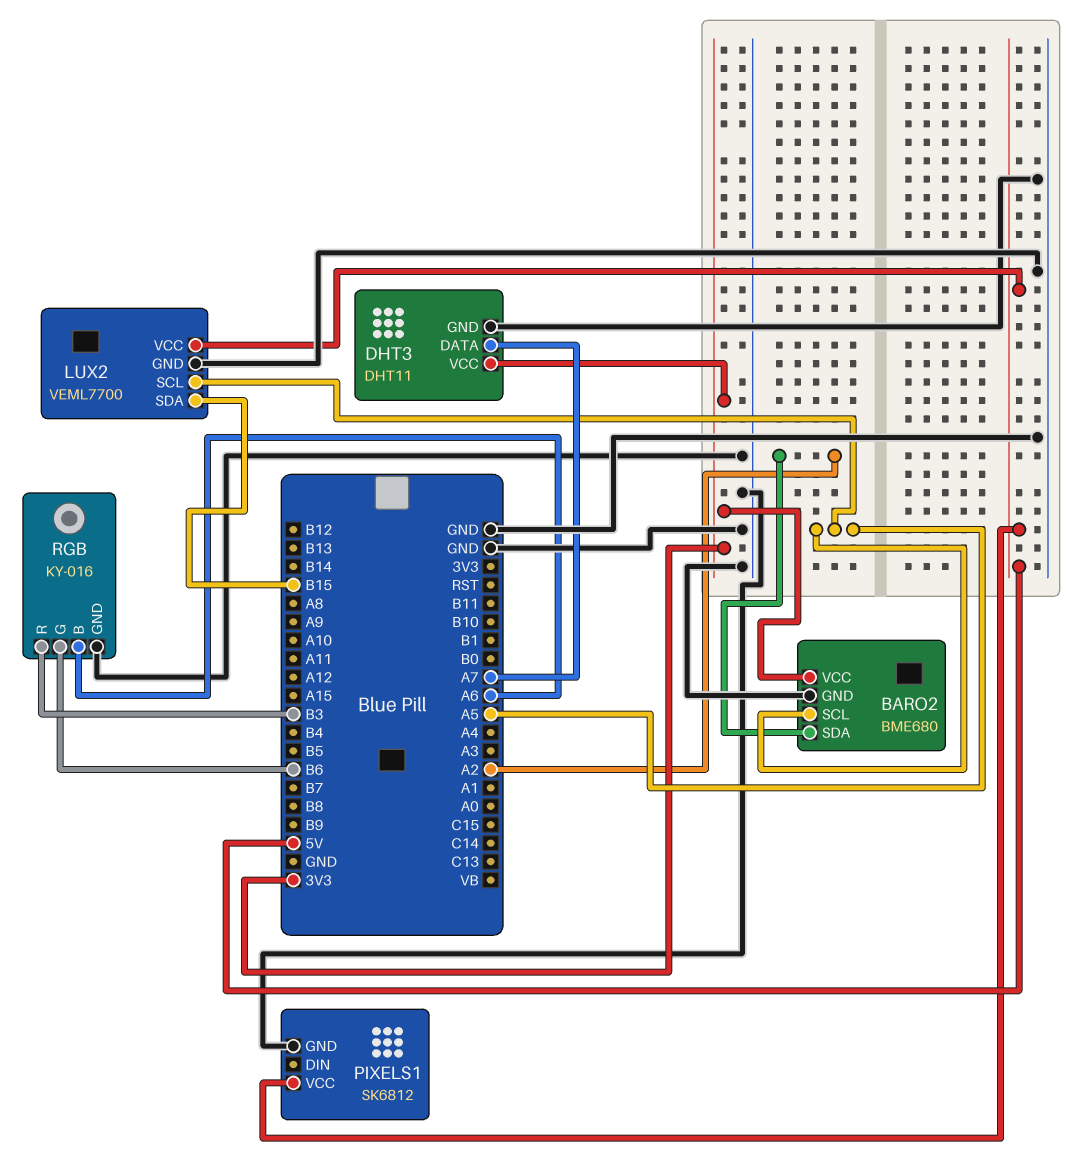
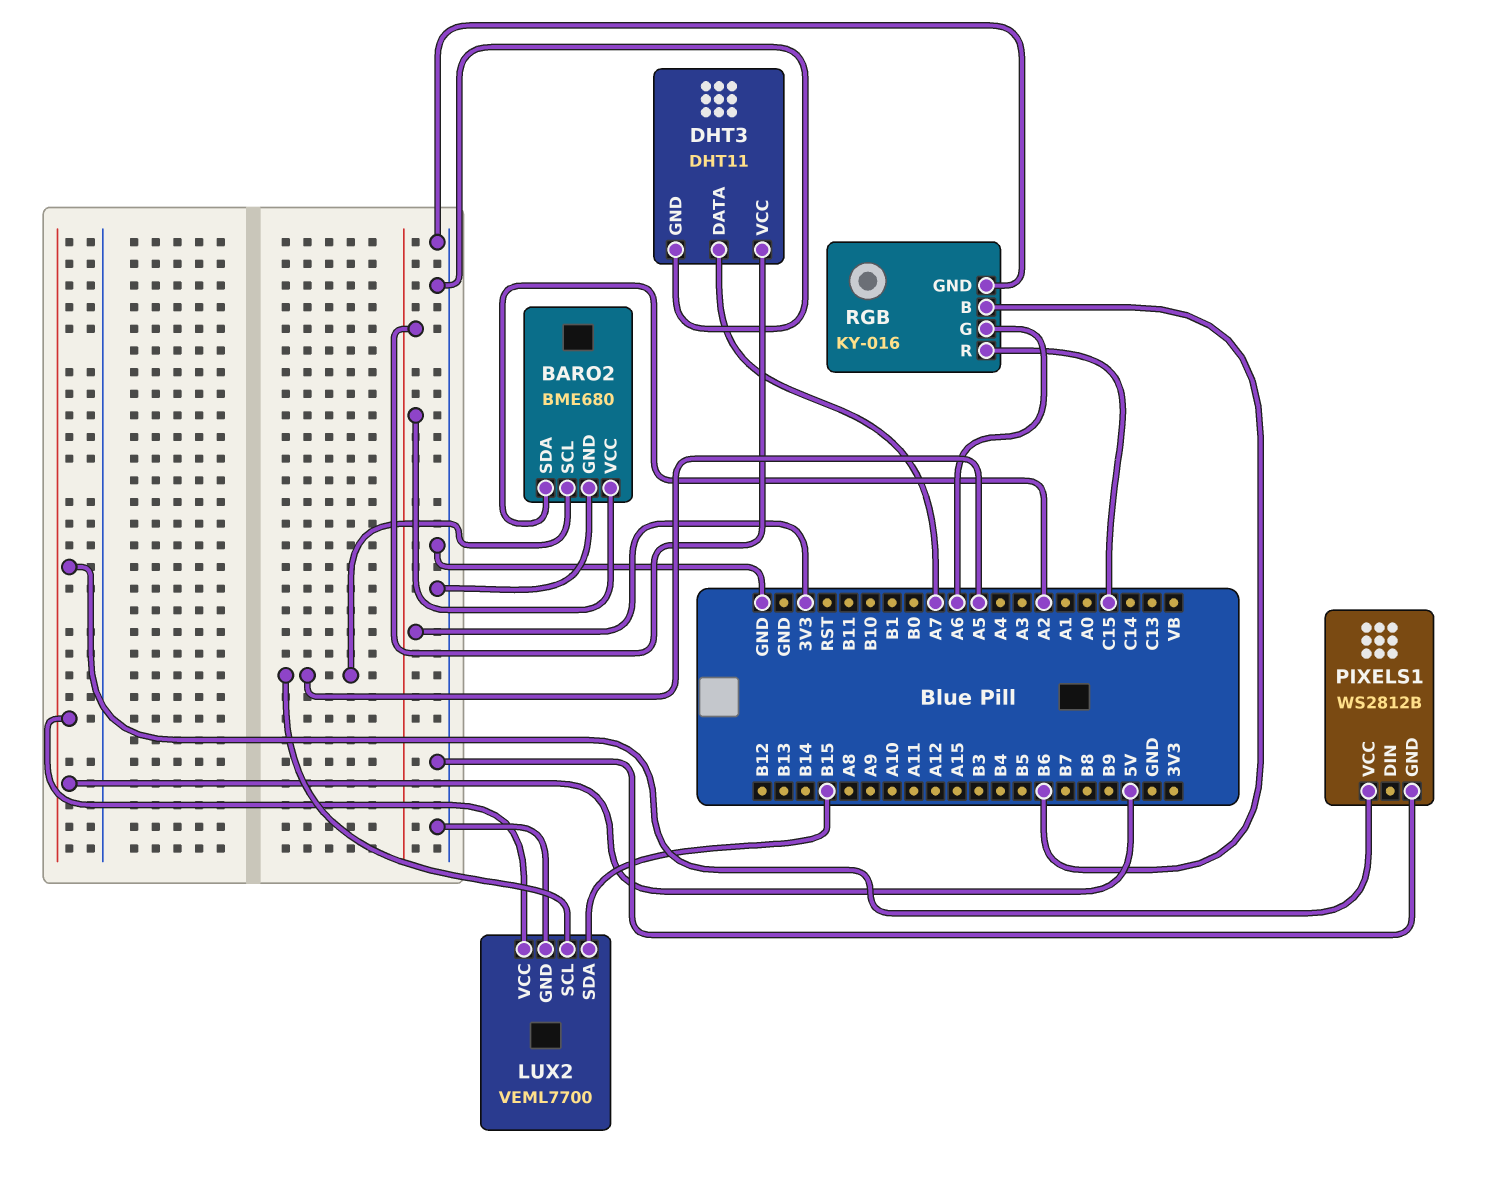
PIXELS1: SK6812 -> WS2812B
RGB pin B: A6 -> B6
RGB pin G: B6 -> A6
RGB pin R: B3 -> C15

